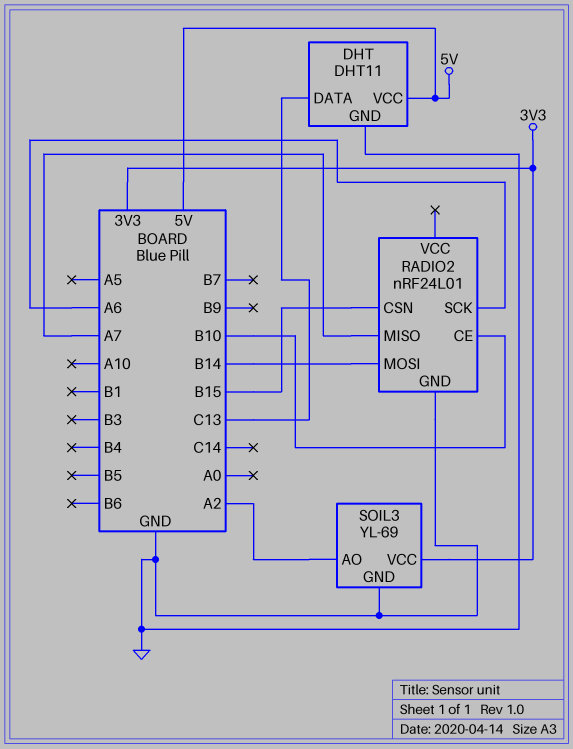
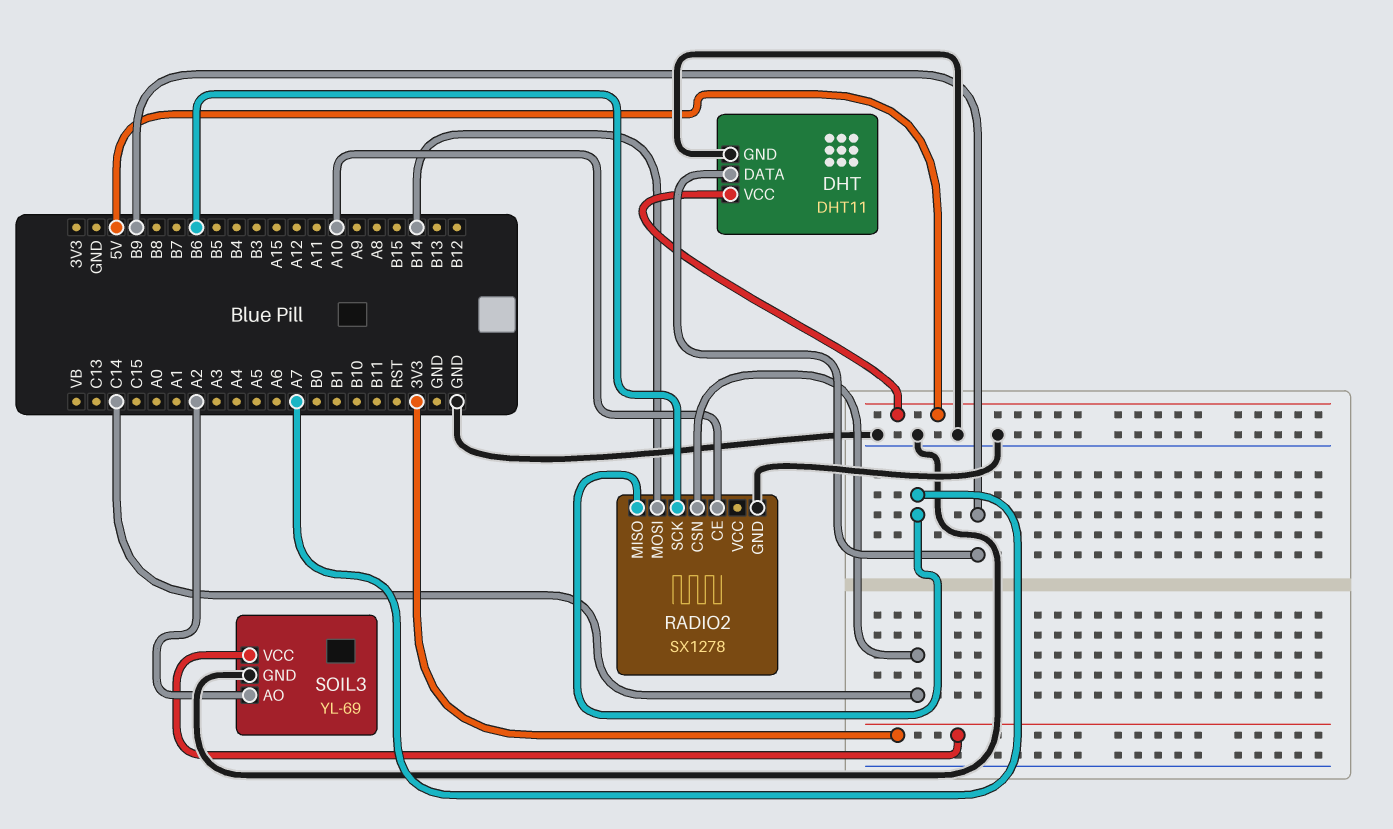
DHT pin DATA: C13 -> B9
RADIO2: nRF24L01 -> SX1278
RADIO2 pin CE: B10 -> A10
RADIO2 pin CSN: B15 -> C14
RADIO2 pin SCK: A6 -> B6

